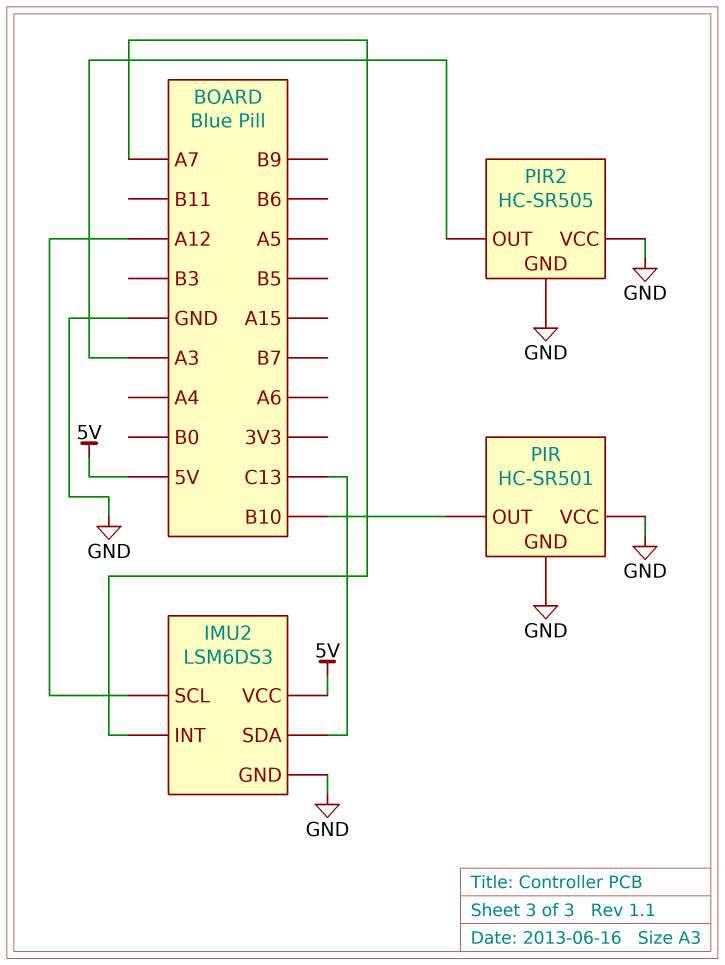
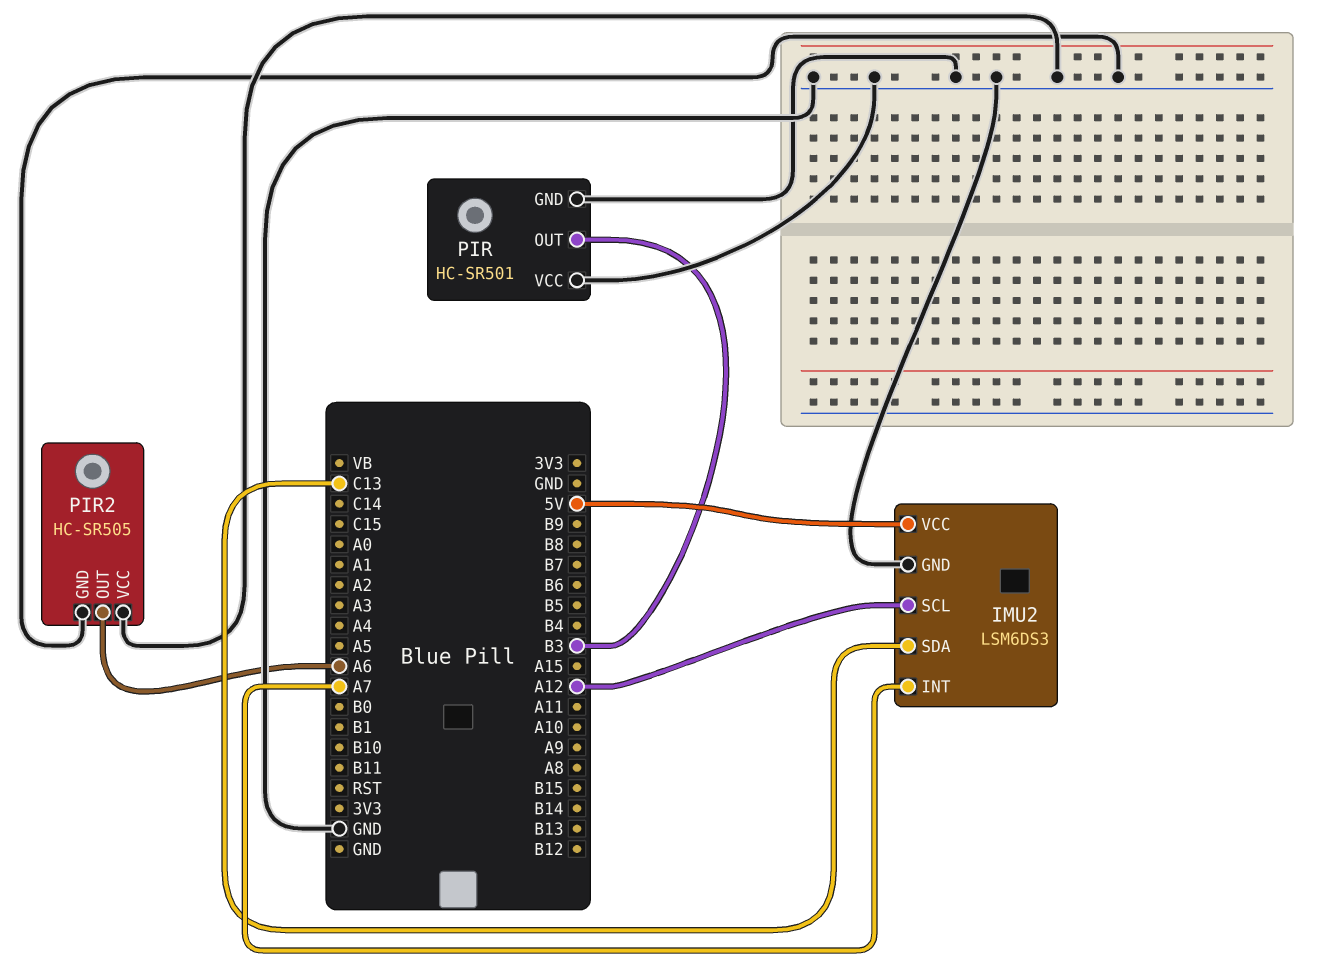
PIR pin OUT: B10 -> B3
PIR2 pin OUT: A3 -> A6

